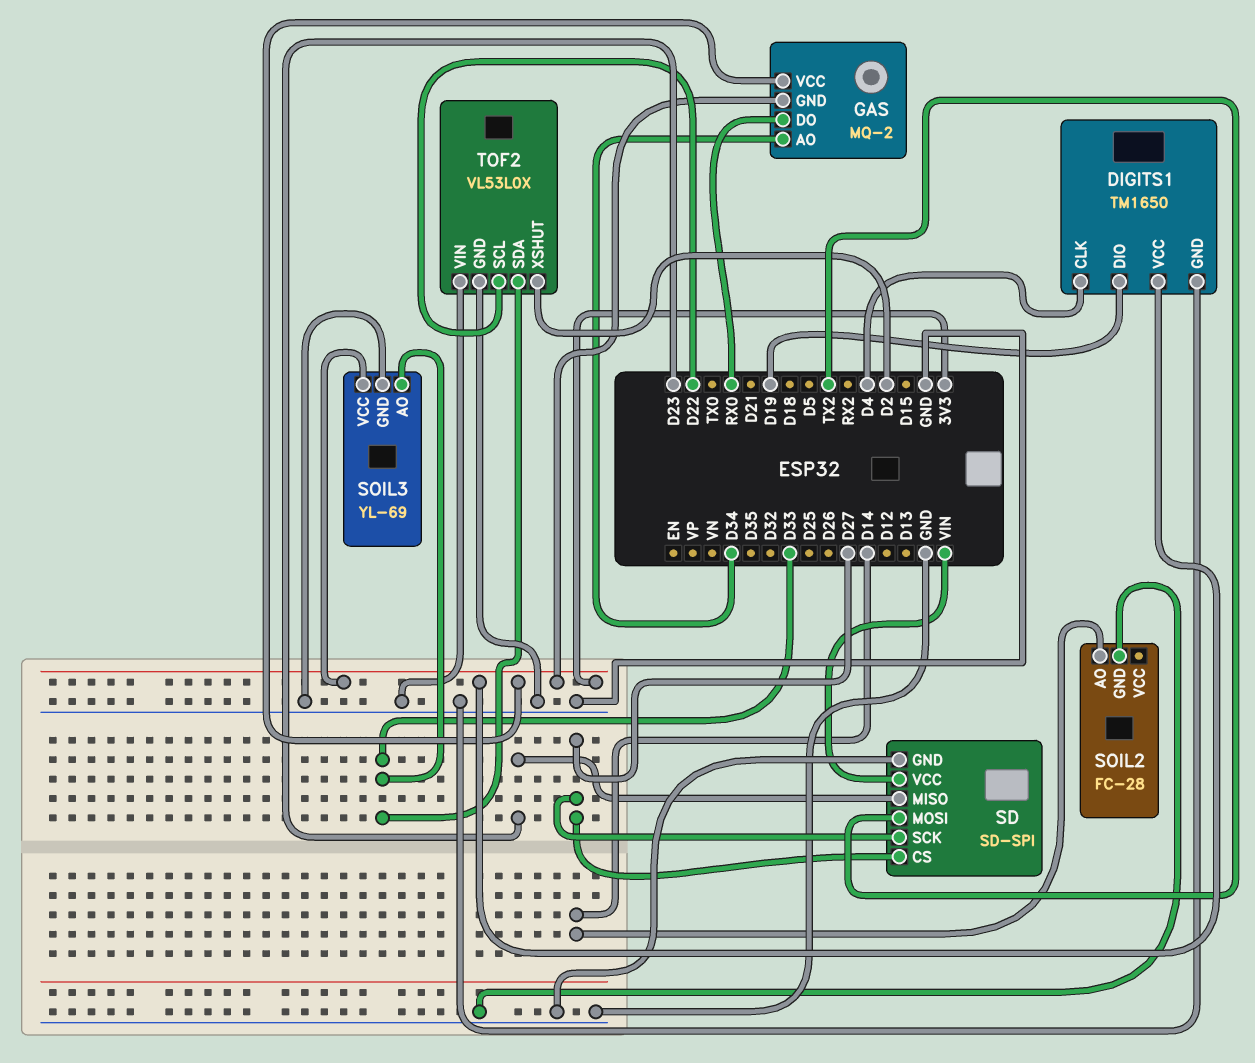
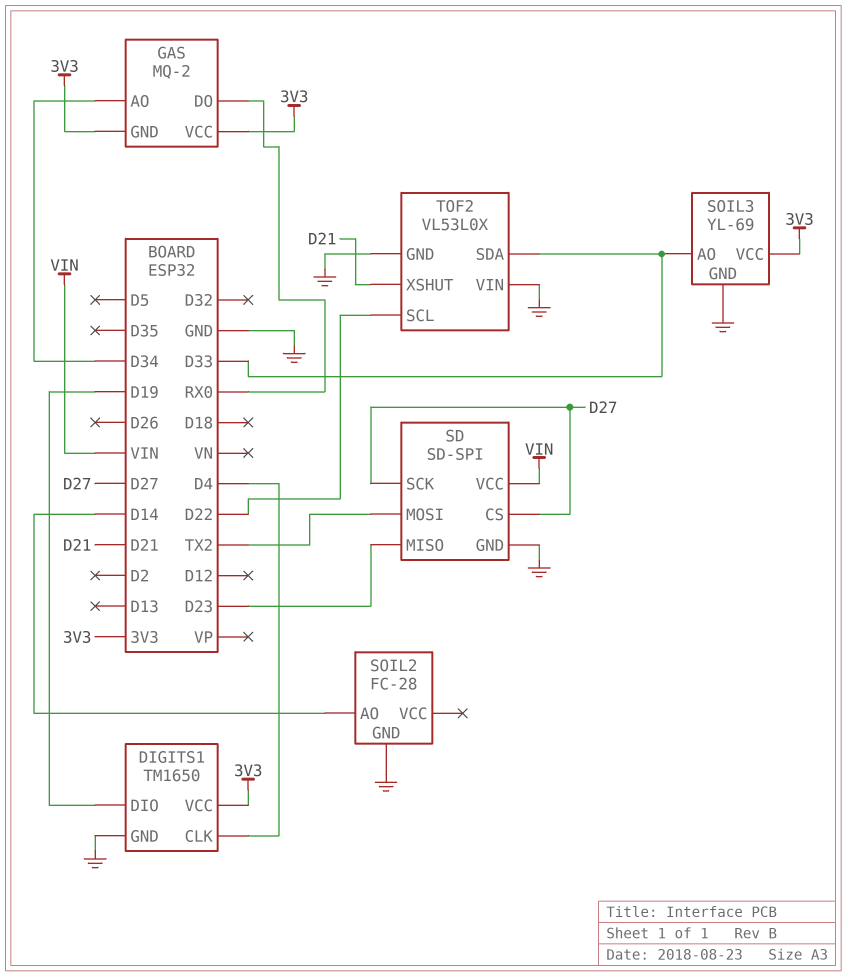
TOF2 pin XSHUT: D2 -> D21

